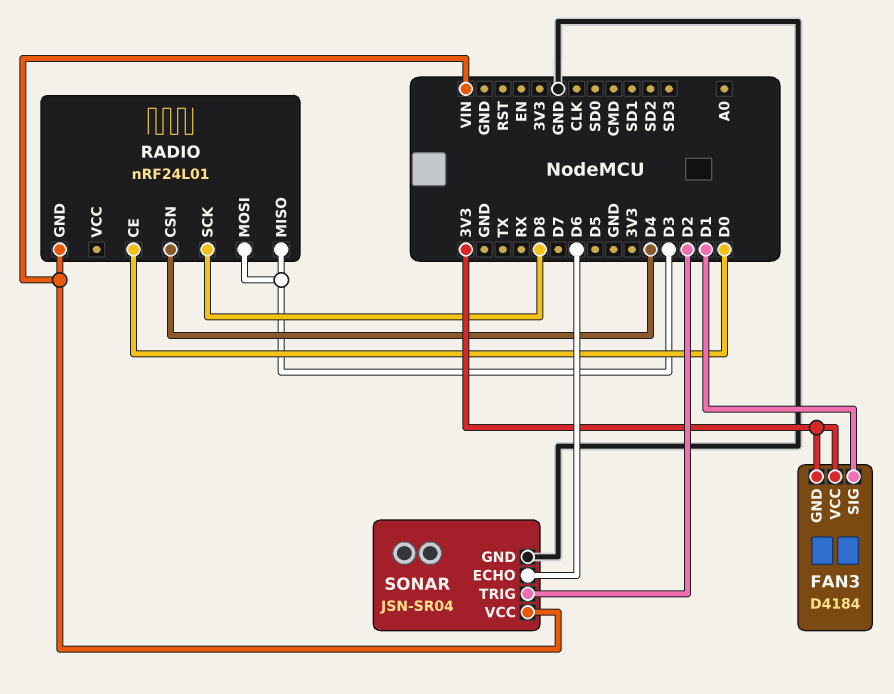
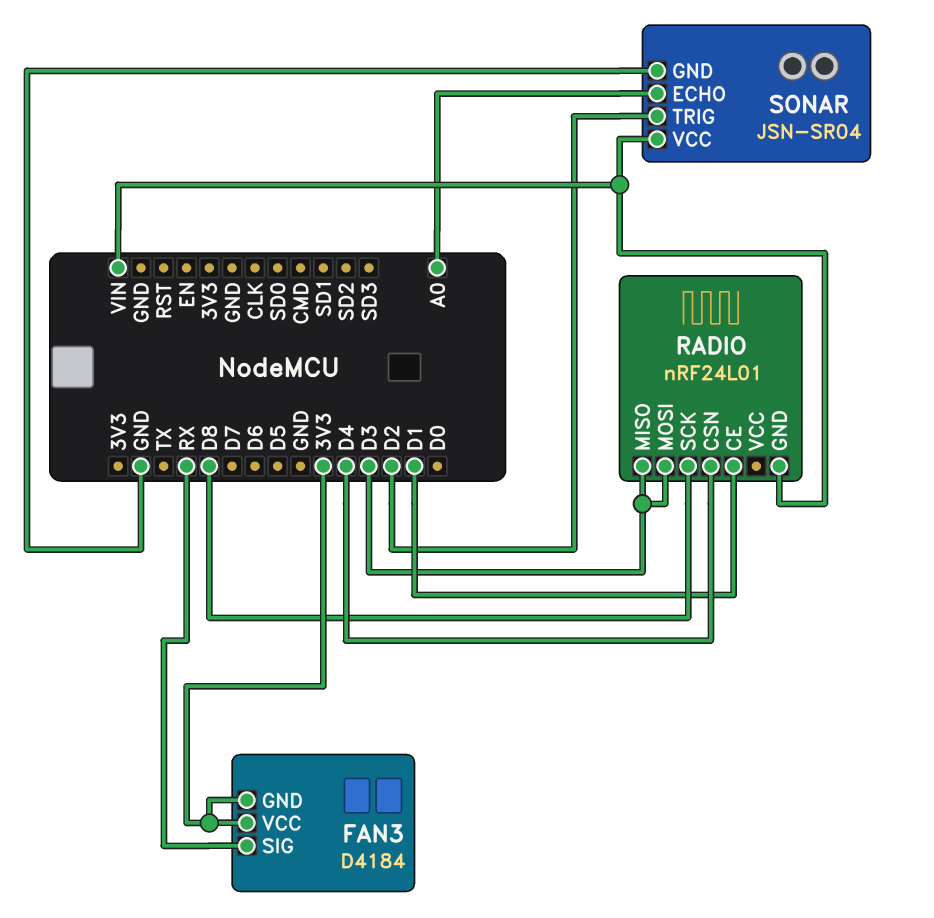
FAN3 pin SIG: D1 -> RX
RADIO pin CE: D0 -> D1
SONAR pin ECHO: D6 -> A0

